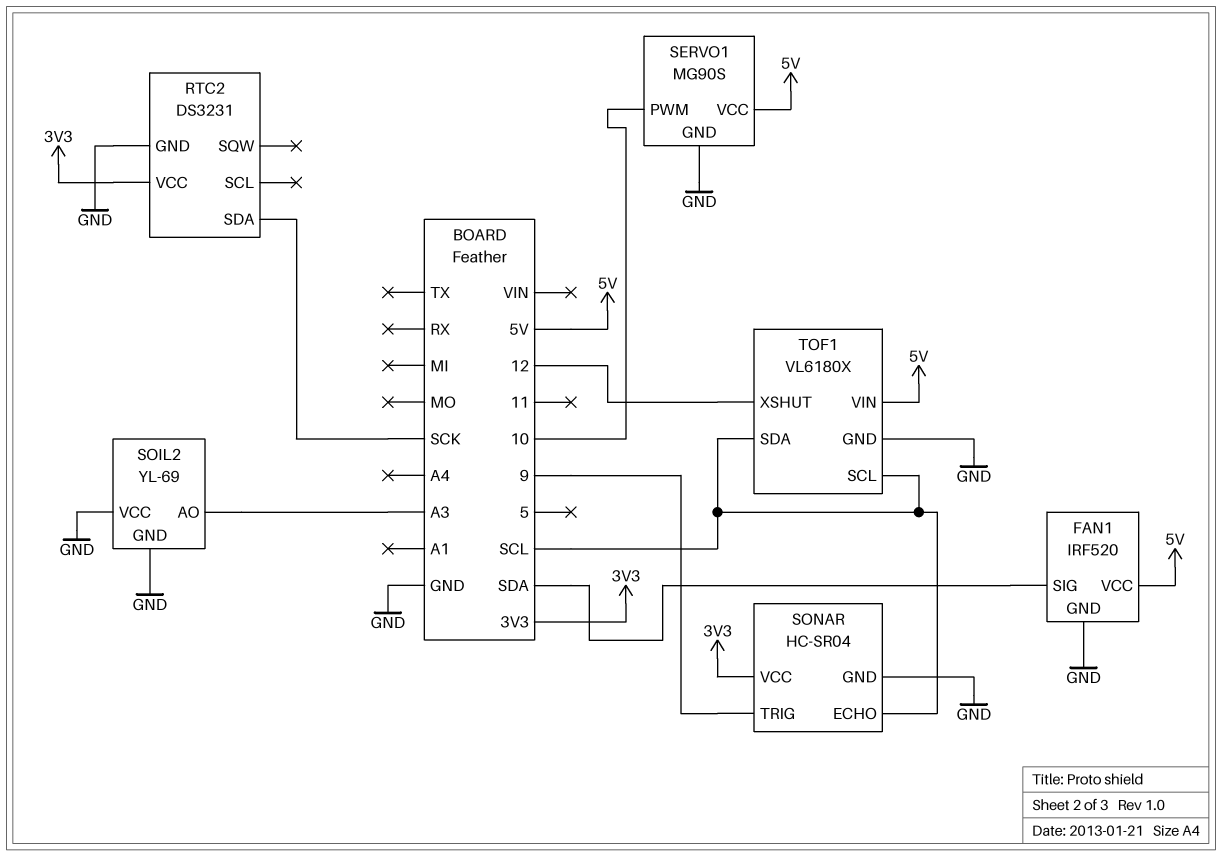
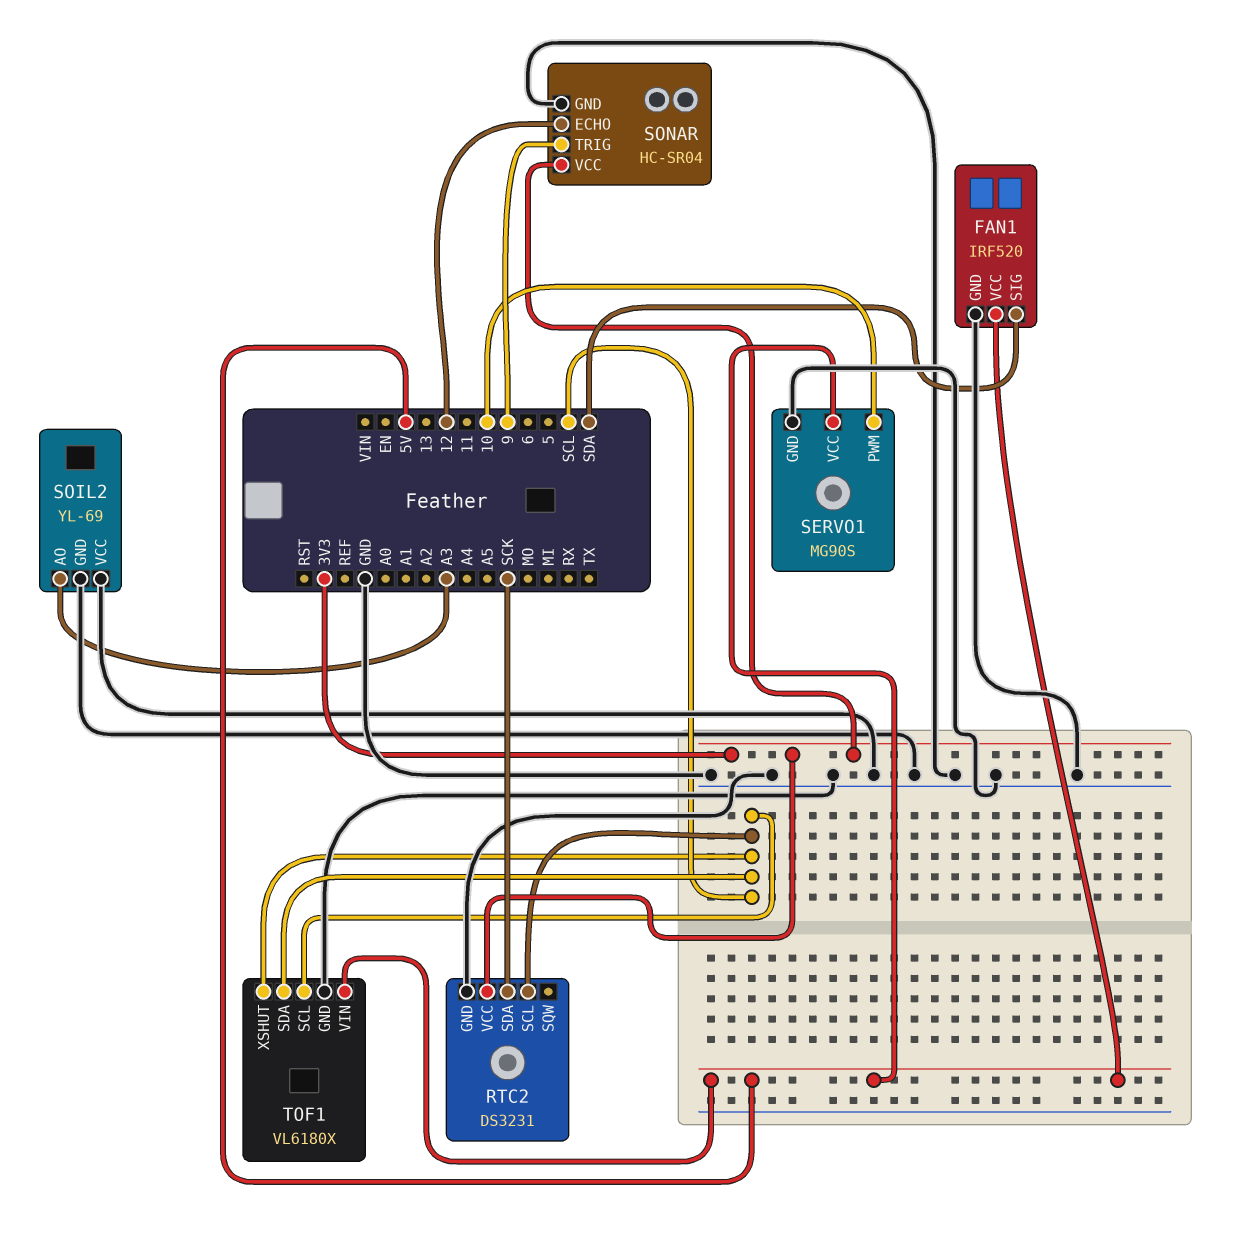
RTC2 pin SCL: none -> SCL
SONAR pin ECHO: SCL -> 12
TOF1 pin XSHUT: 12 -> SCL

